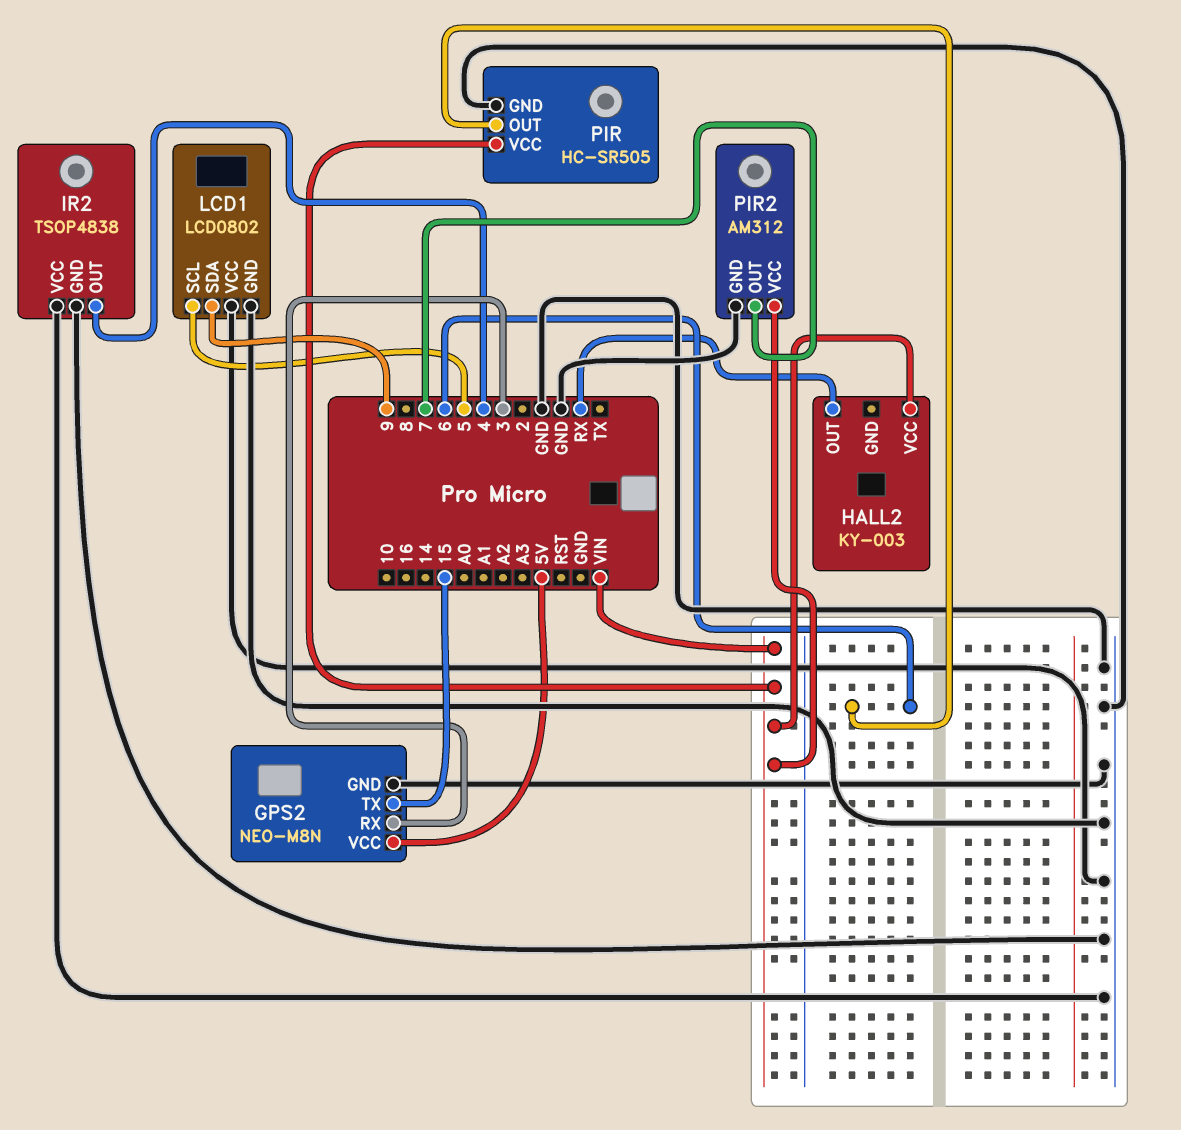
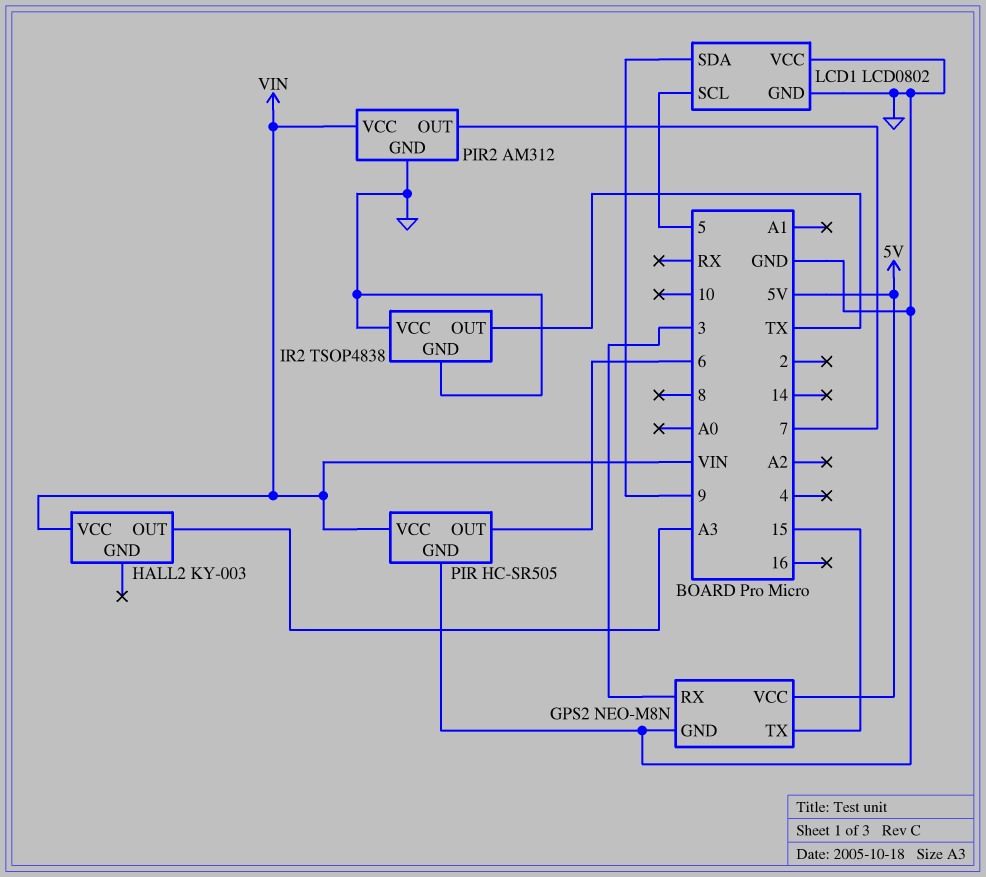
HALL2 pin OUT: RX -> A3
IR2 pin OUT: 4 -> TX

